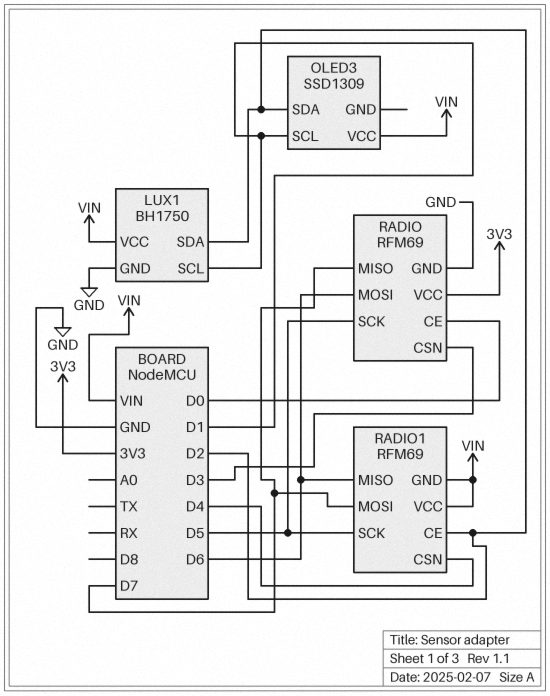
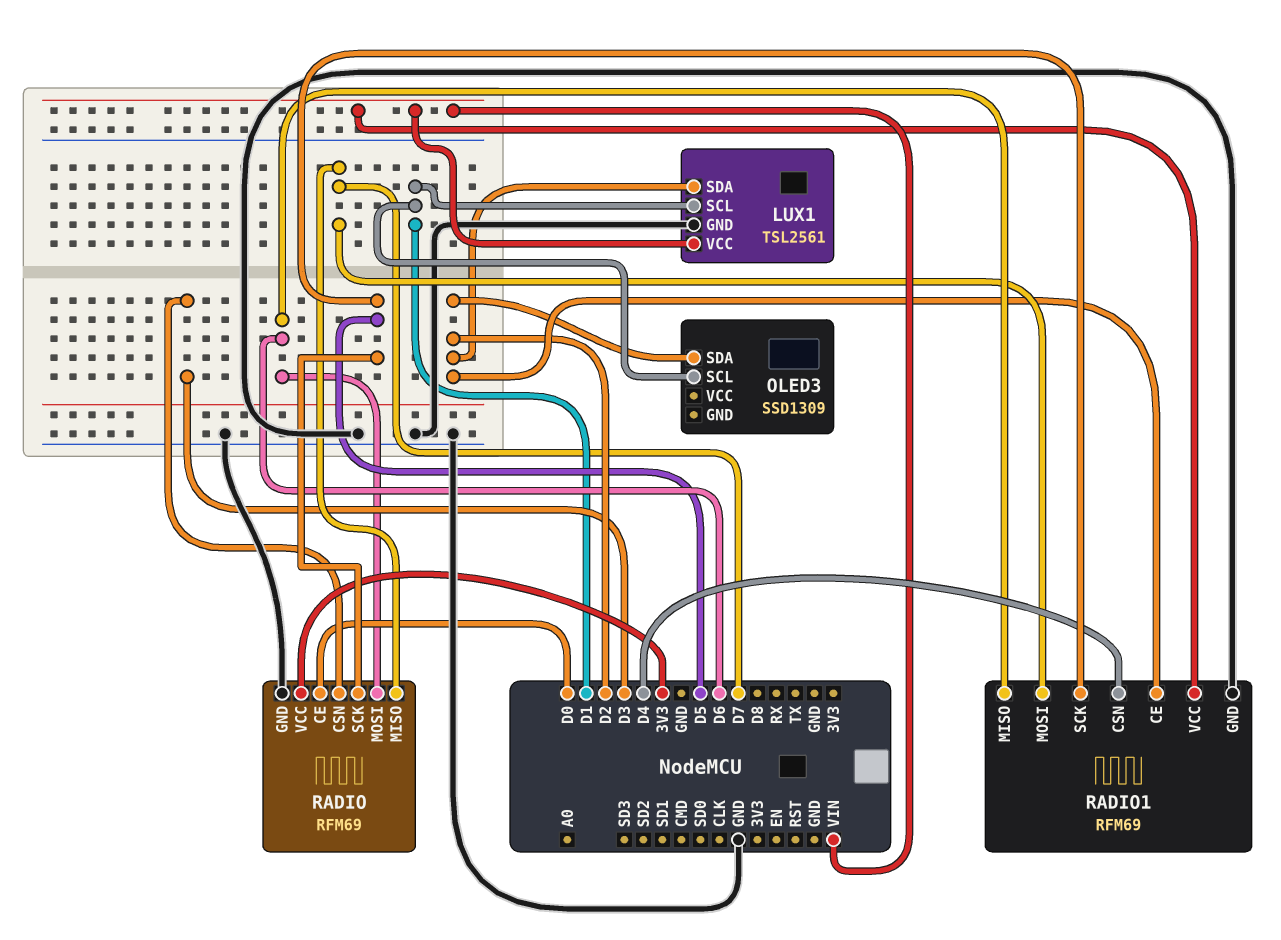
LUX1: BH1750 -> TSL2561
OLED3 pin VCC: VIN -> none
RADIO1 pin GND: VIN -> GND

